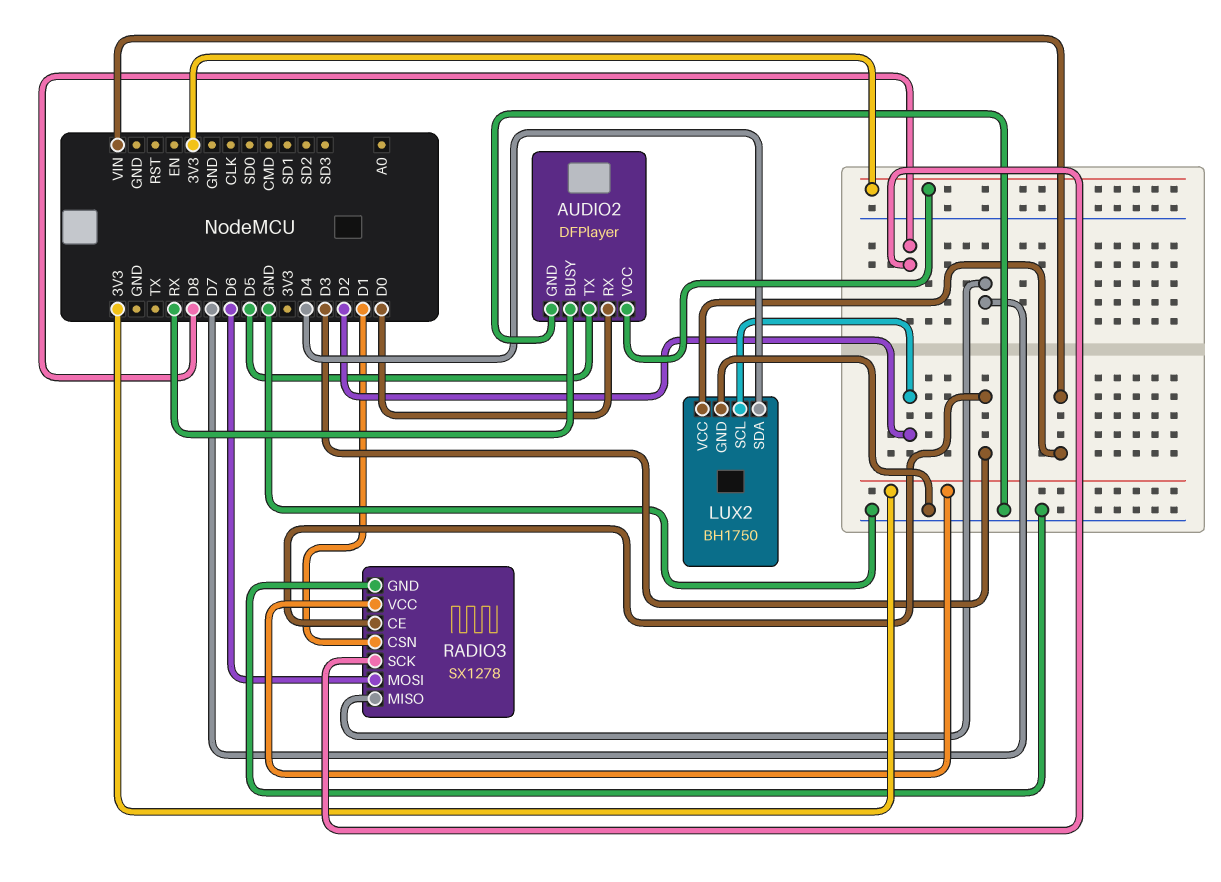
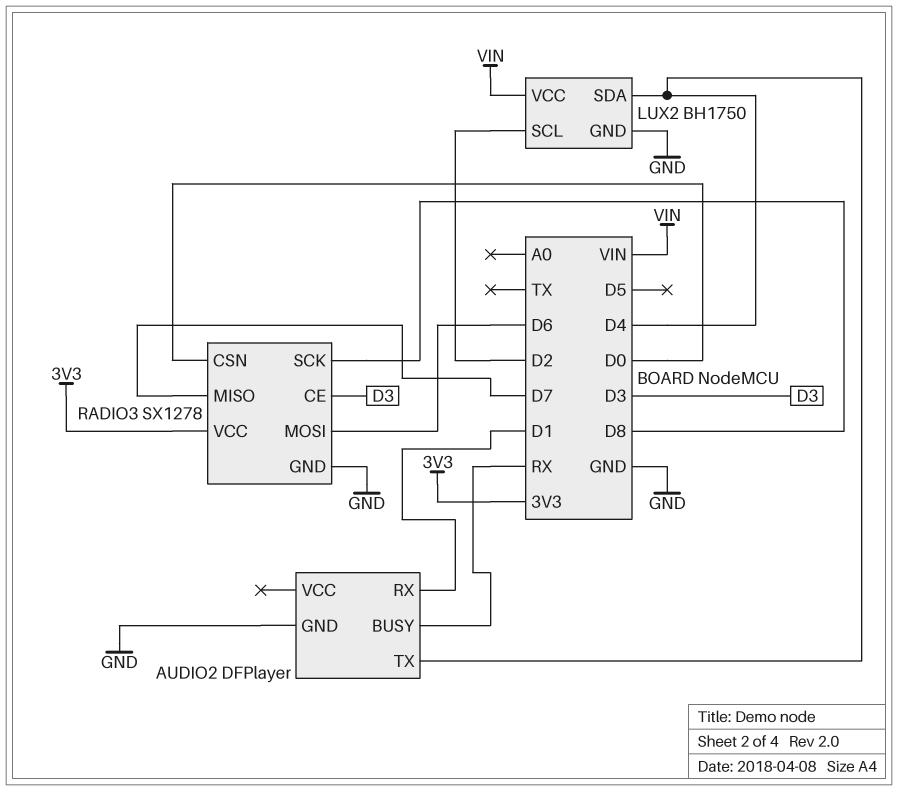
AUDIO2 pin RX: D0 -> D1
AUDIO2 pin TX: D5 -> D4
AUDIO2 pin VCC: 3V3 -> none
RADIO3 pin CSN: D1 -> D0

